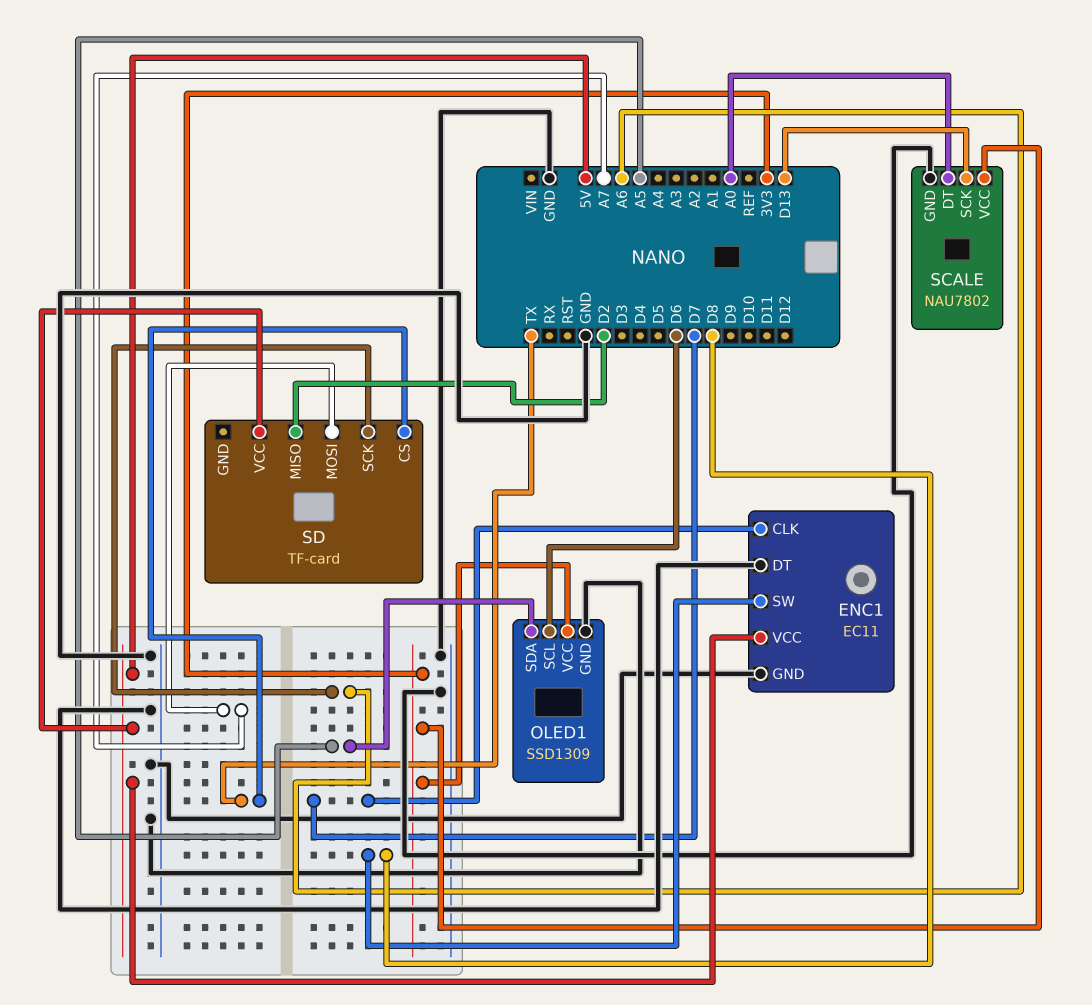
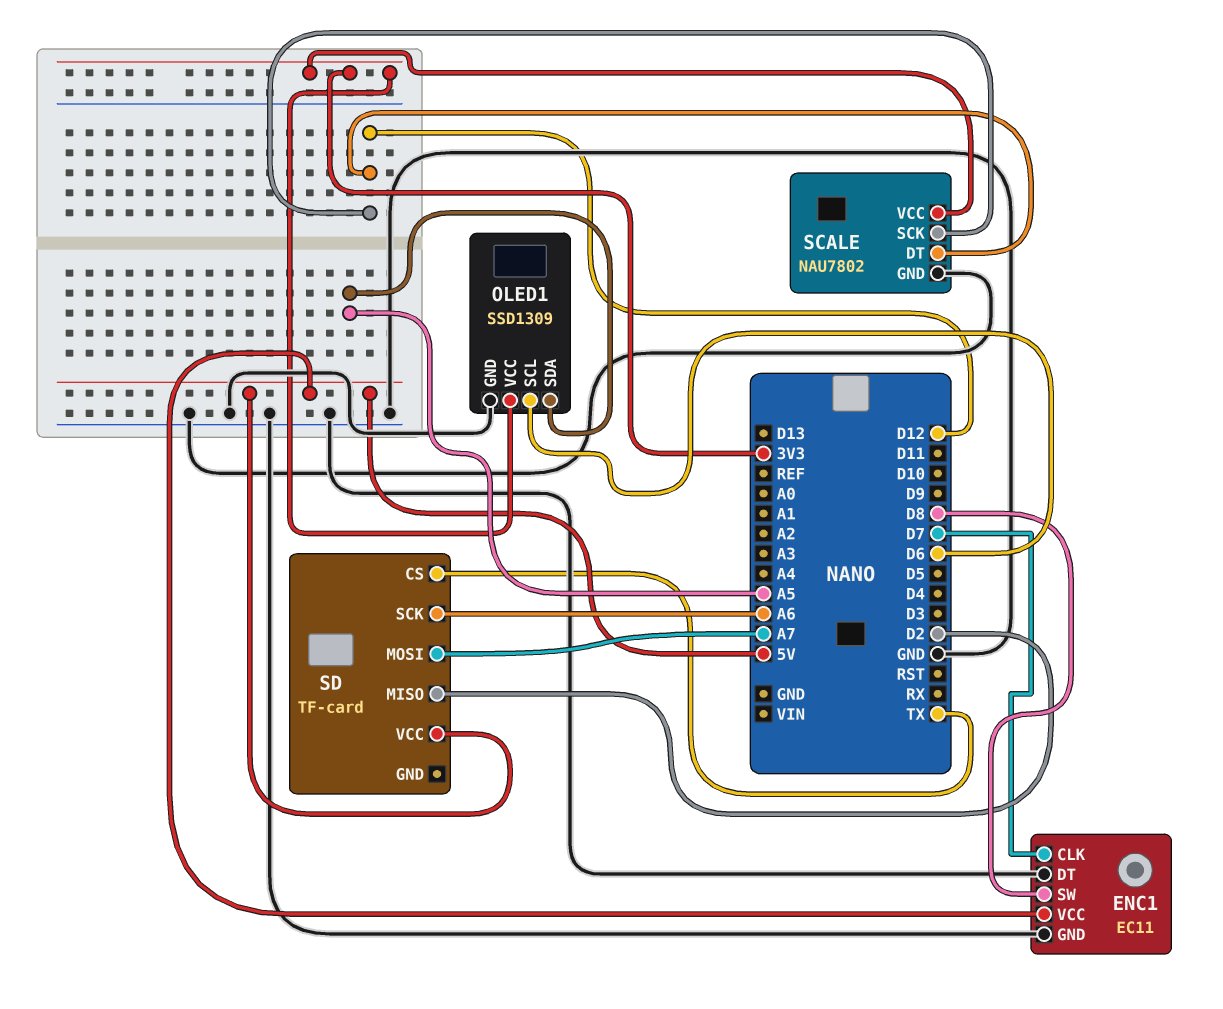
SCALE pin DT: A0 -> D12
SCALE pin SCK: D13 -> D12

